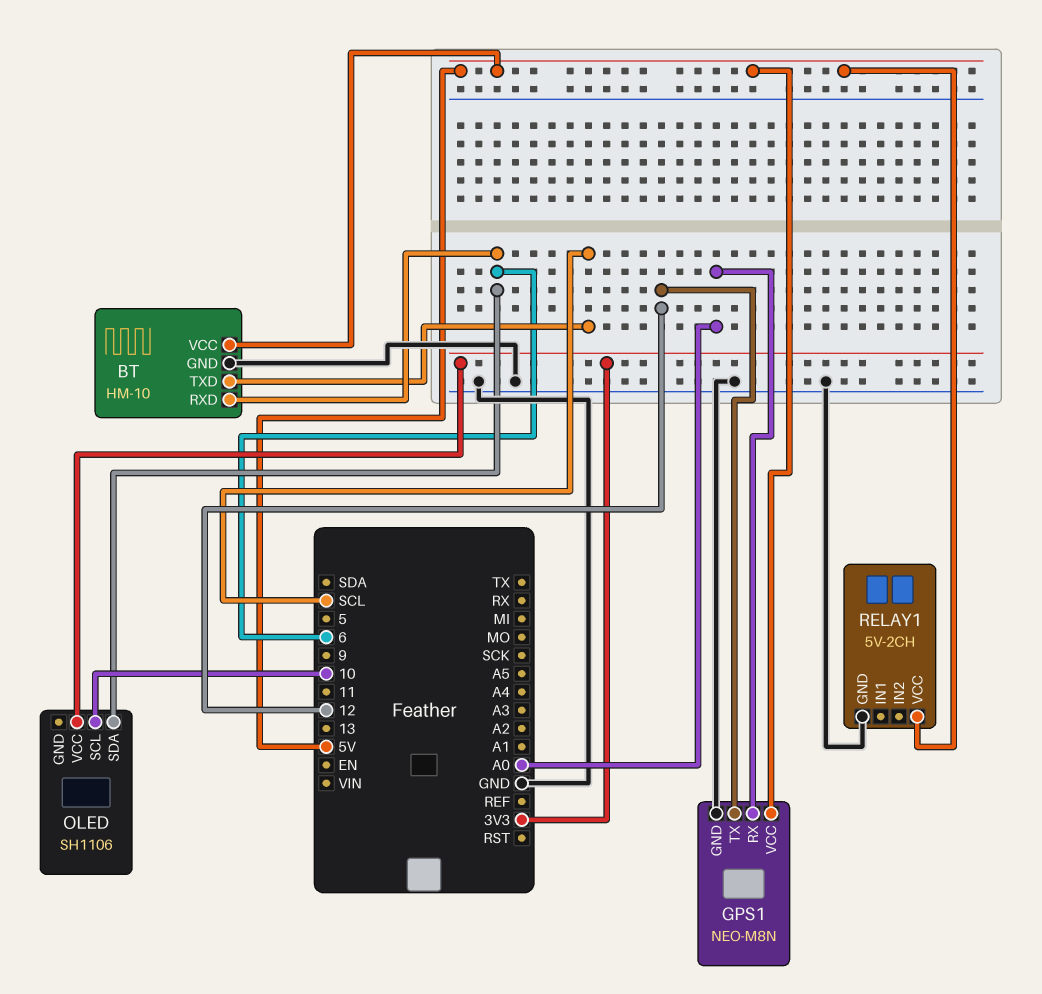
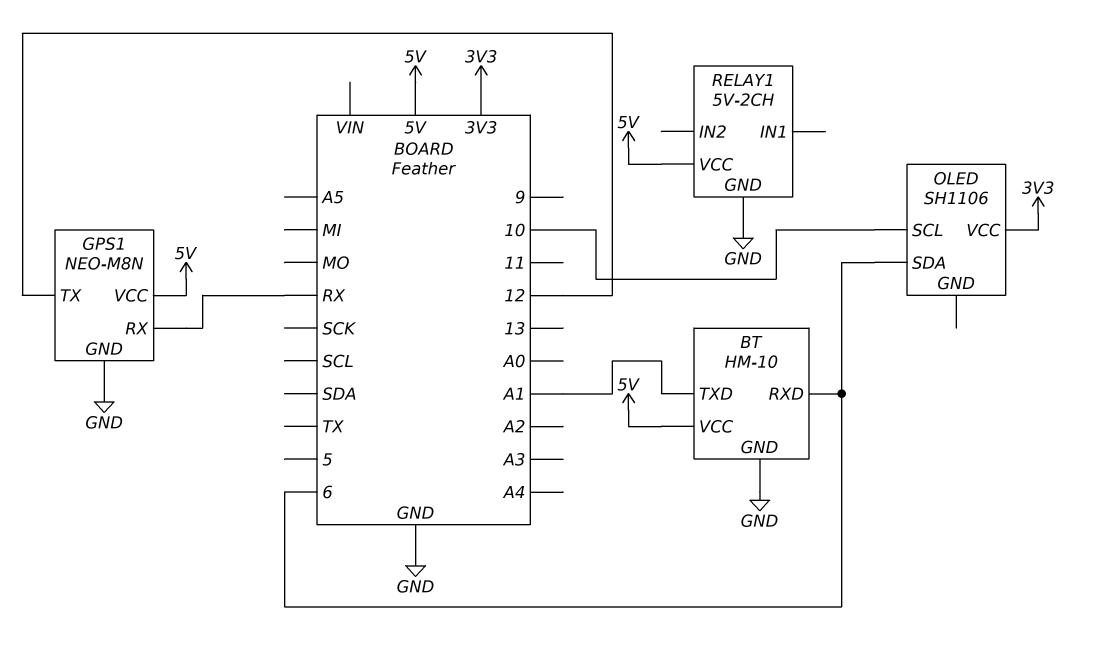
BT pin TXD: SCL -> A1
GPS1 pin RX: A0 -> RX

